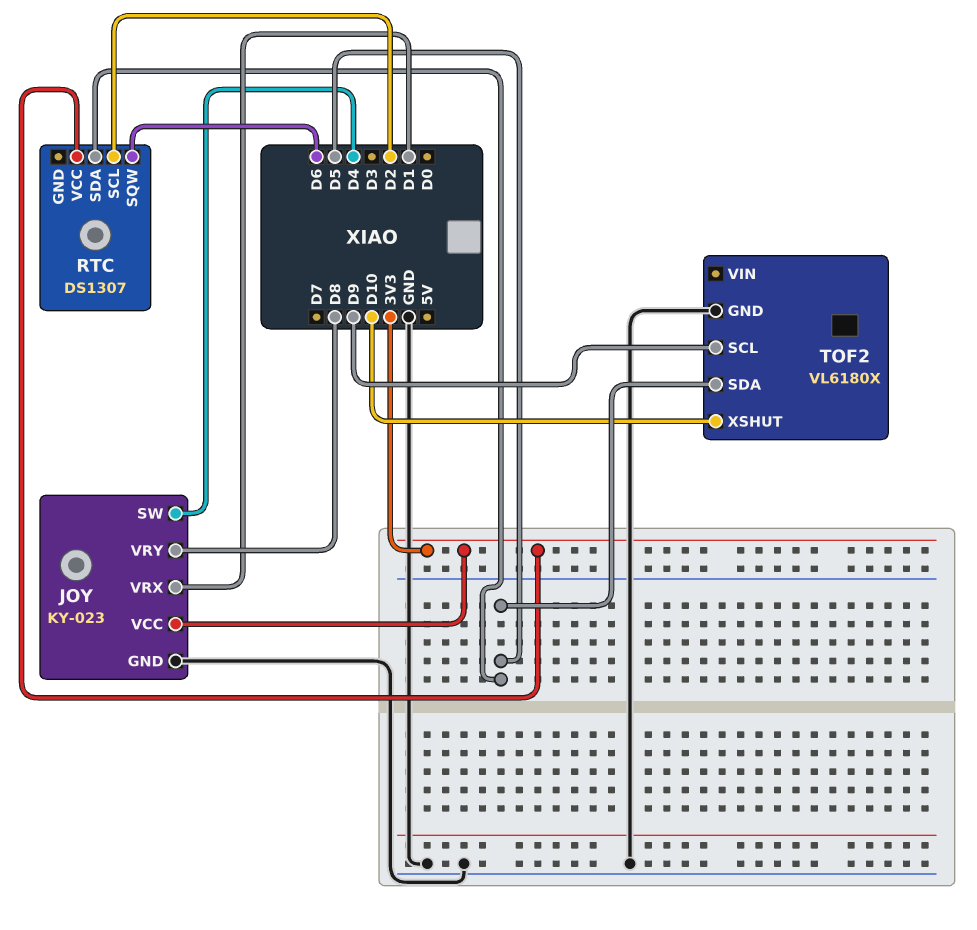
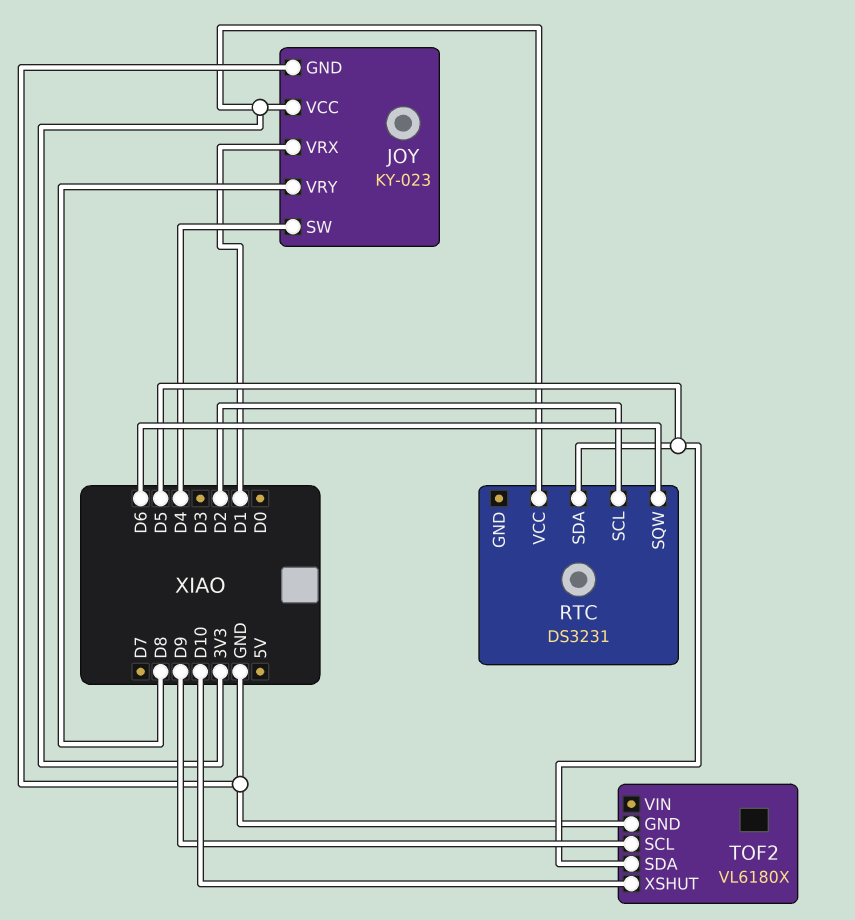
RTC: DS1307 -> DS3231

